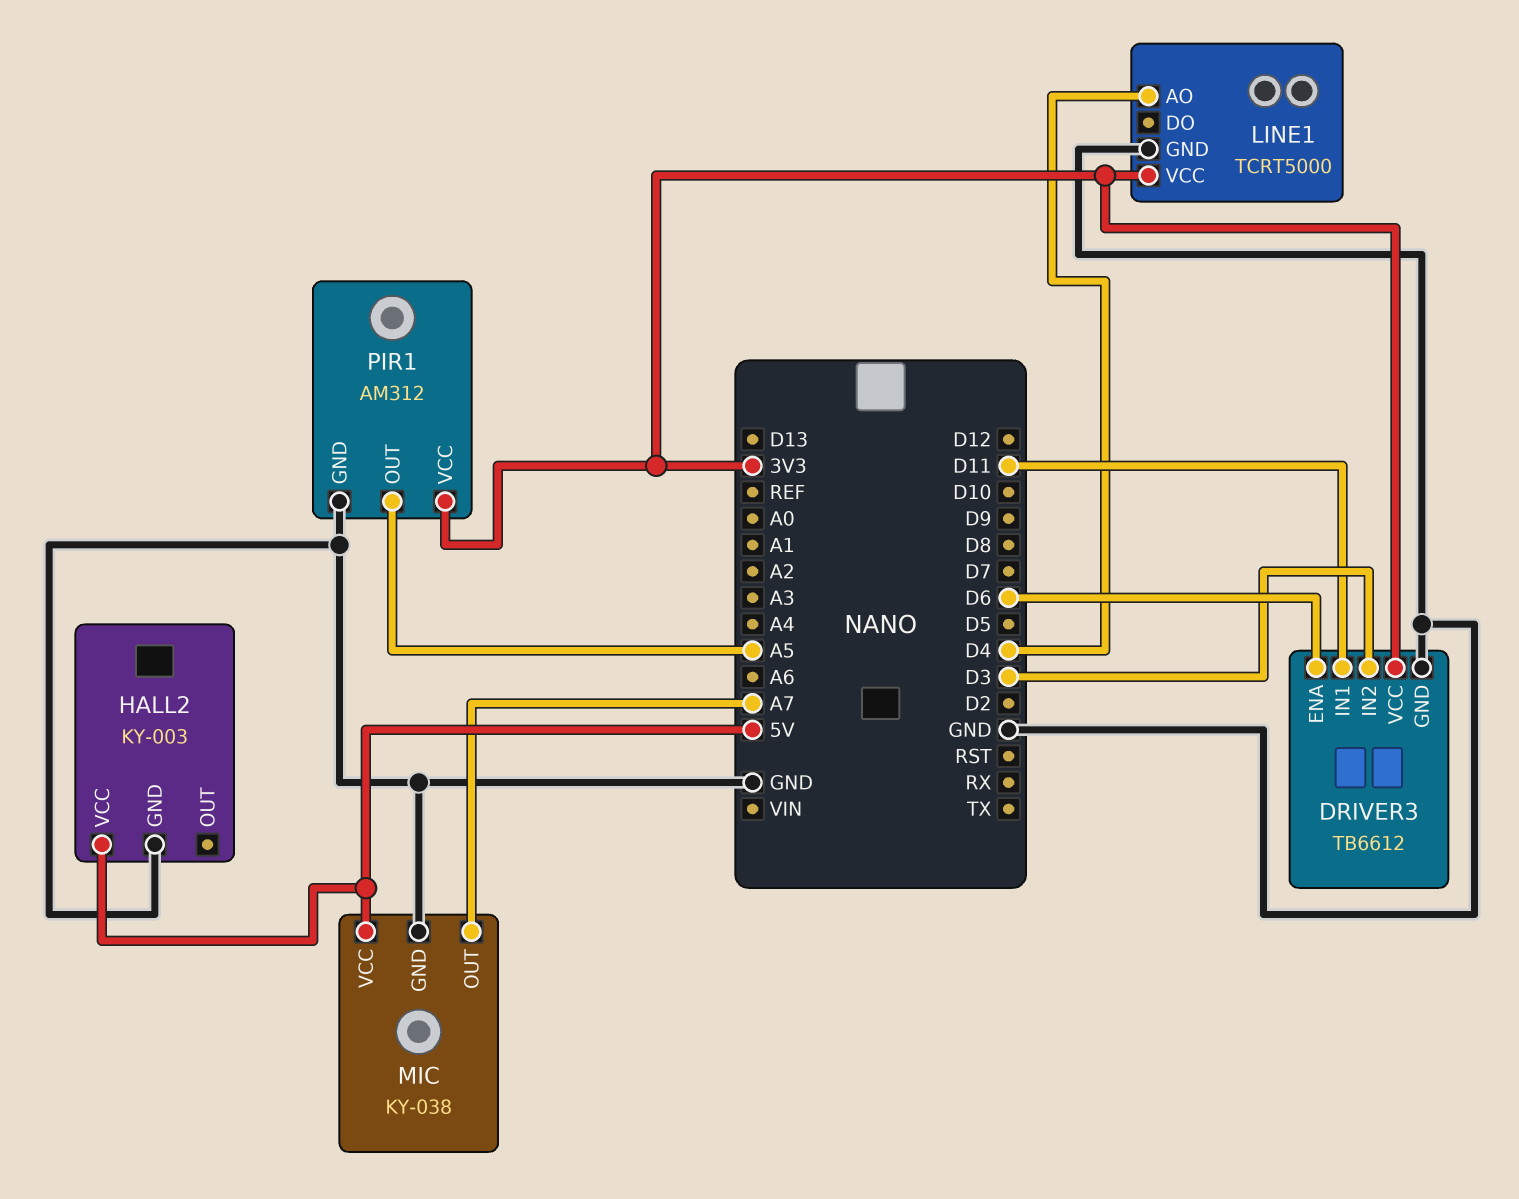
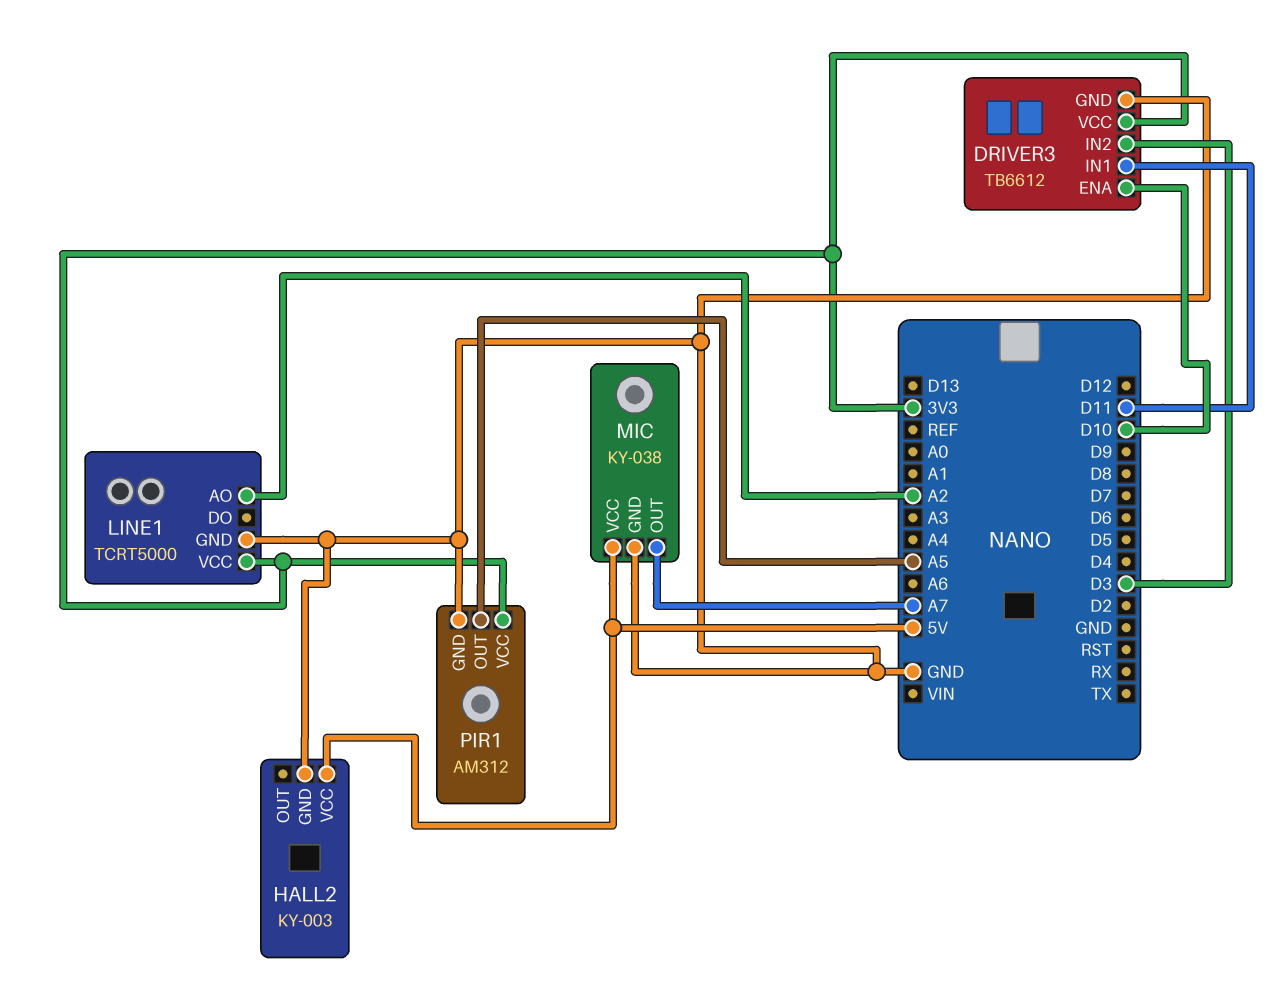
DRIVER3 pin ENA: D6 -> D10
LINE1 pin AO: D4 -> A2

